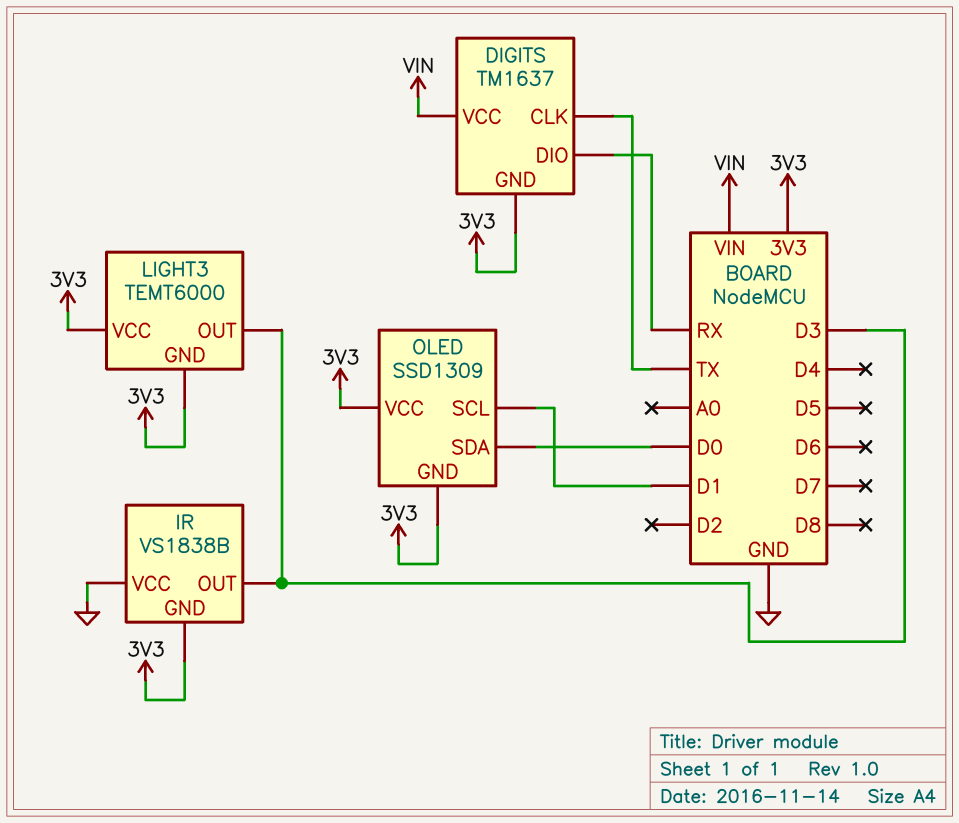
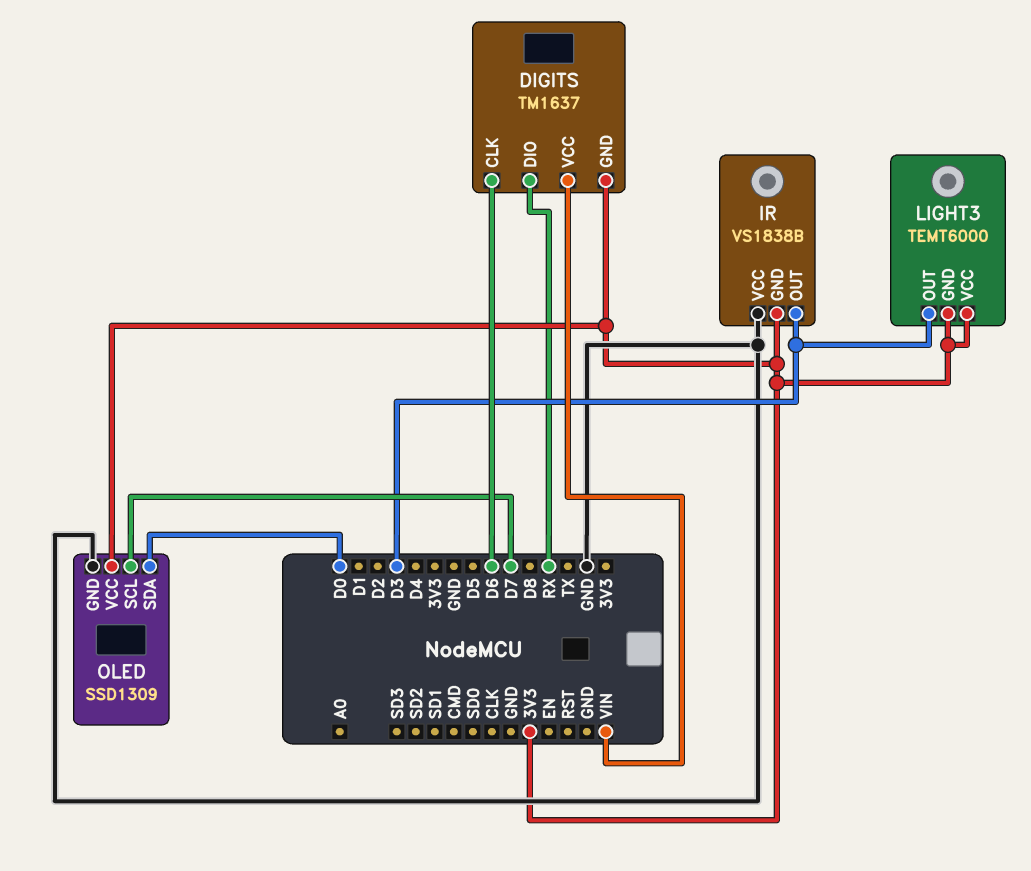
DIGITS pin CLK: TX -> D6
OLED pin GND: 3V3 -> GND
OLED pin SCL: D1 -> D7

